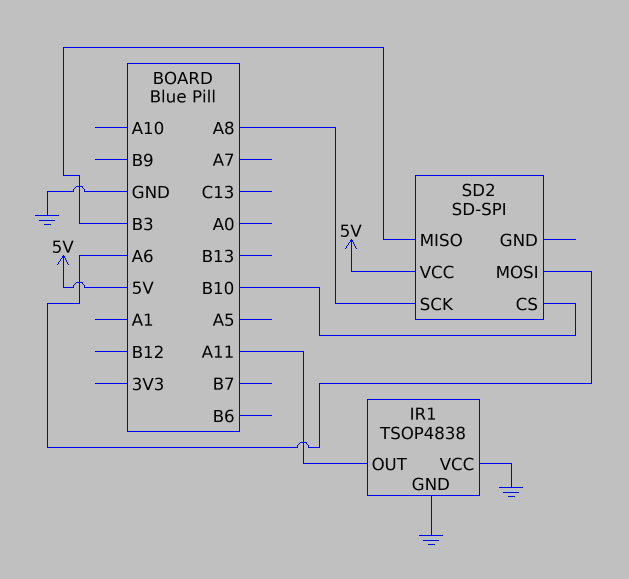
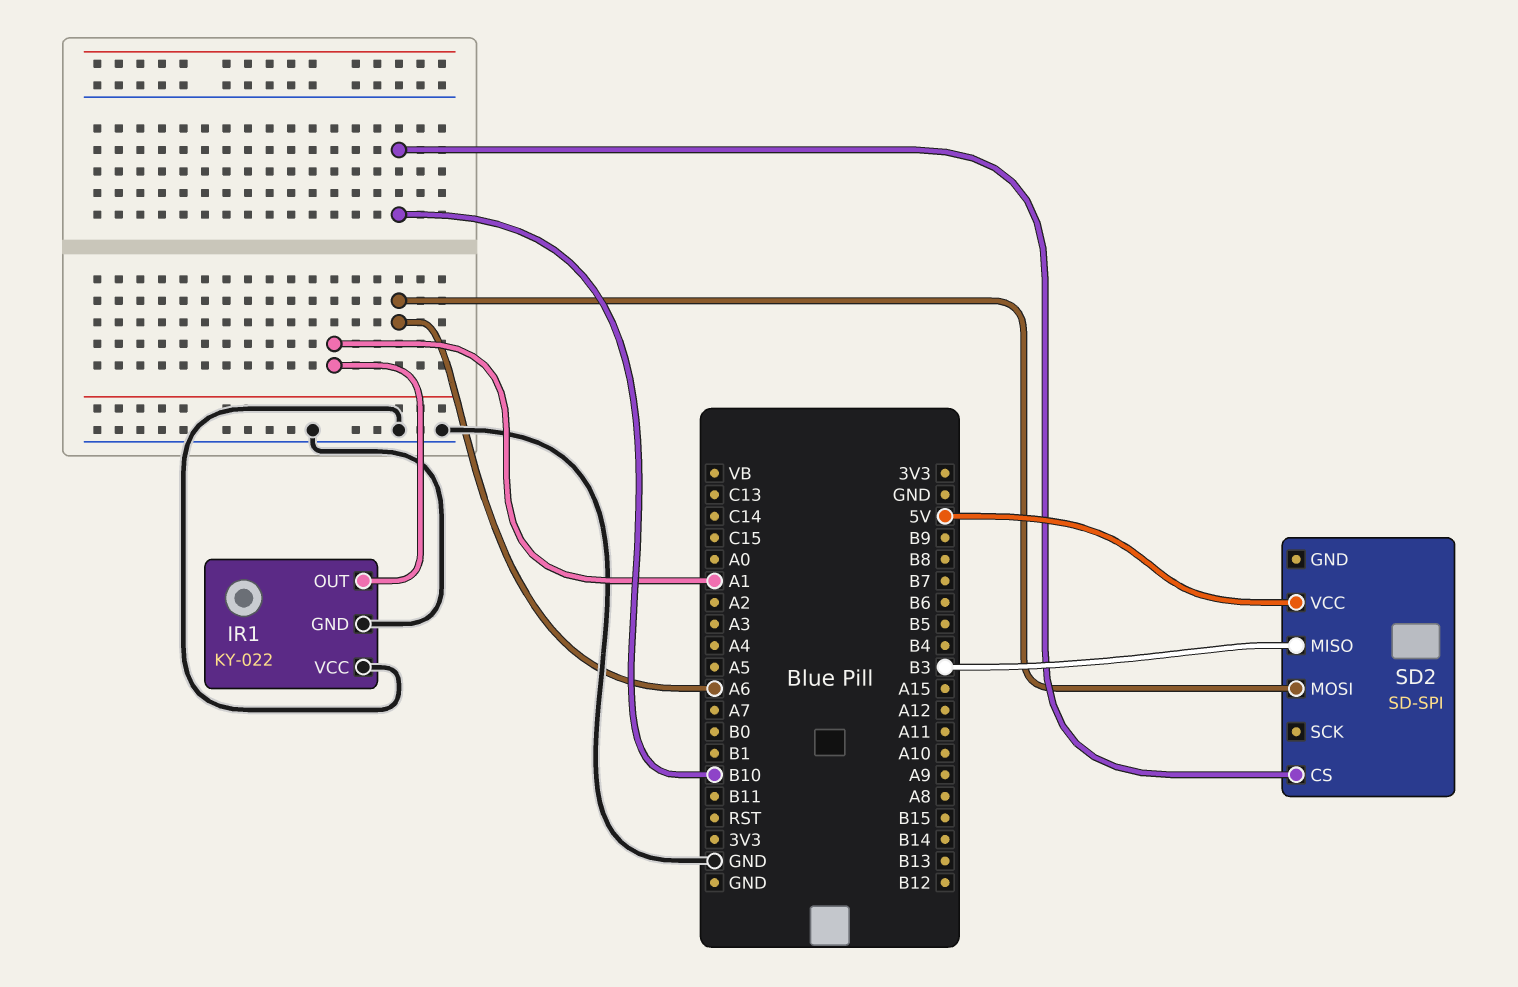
IR1: TSOP4838 -> KY-022
IR1 pin OUT: A11 -> A1
SD2 pin SCK: A8 -> none

